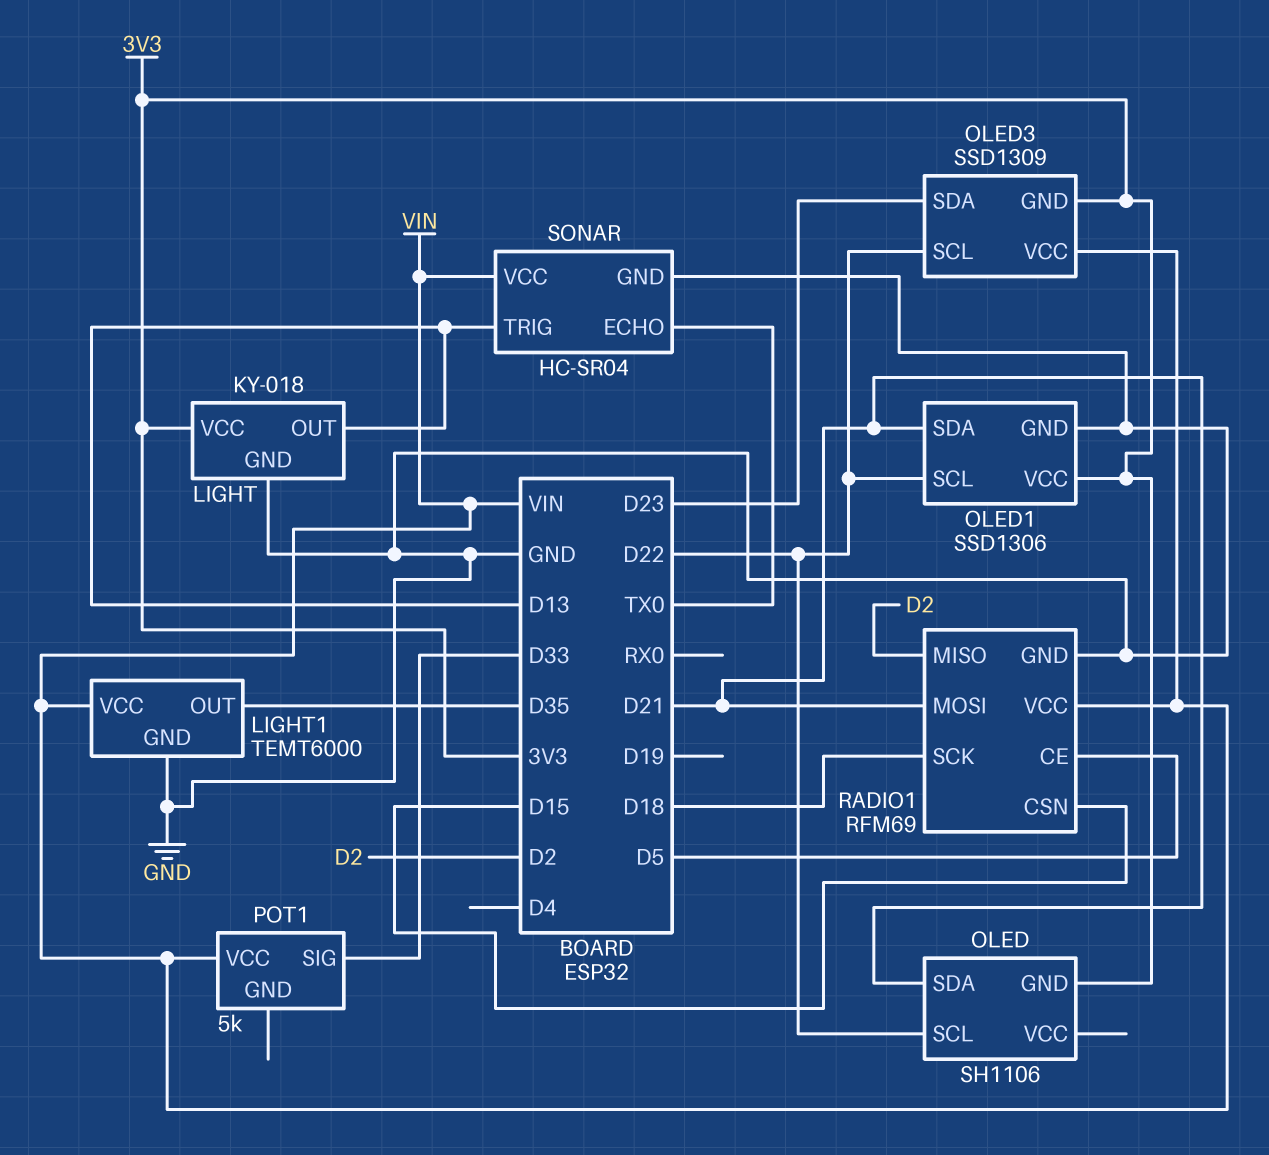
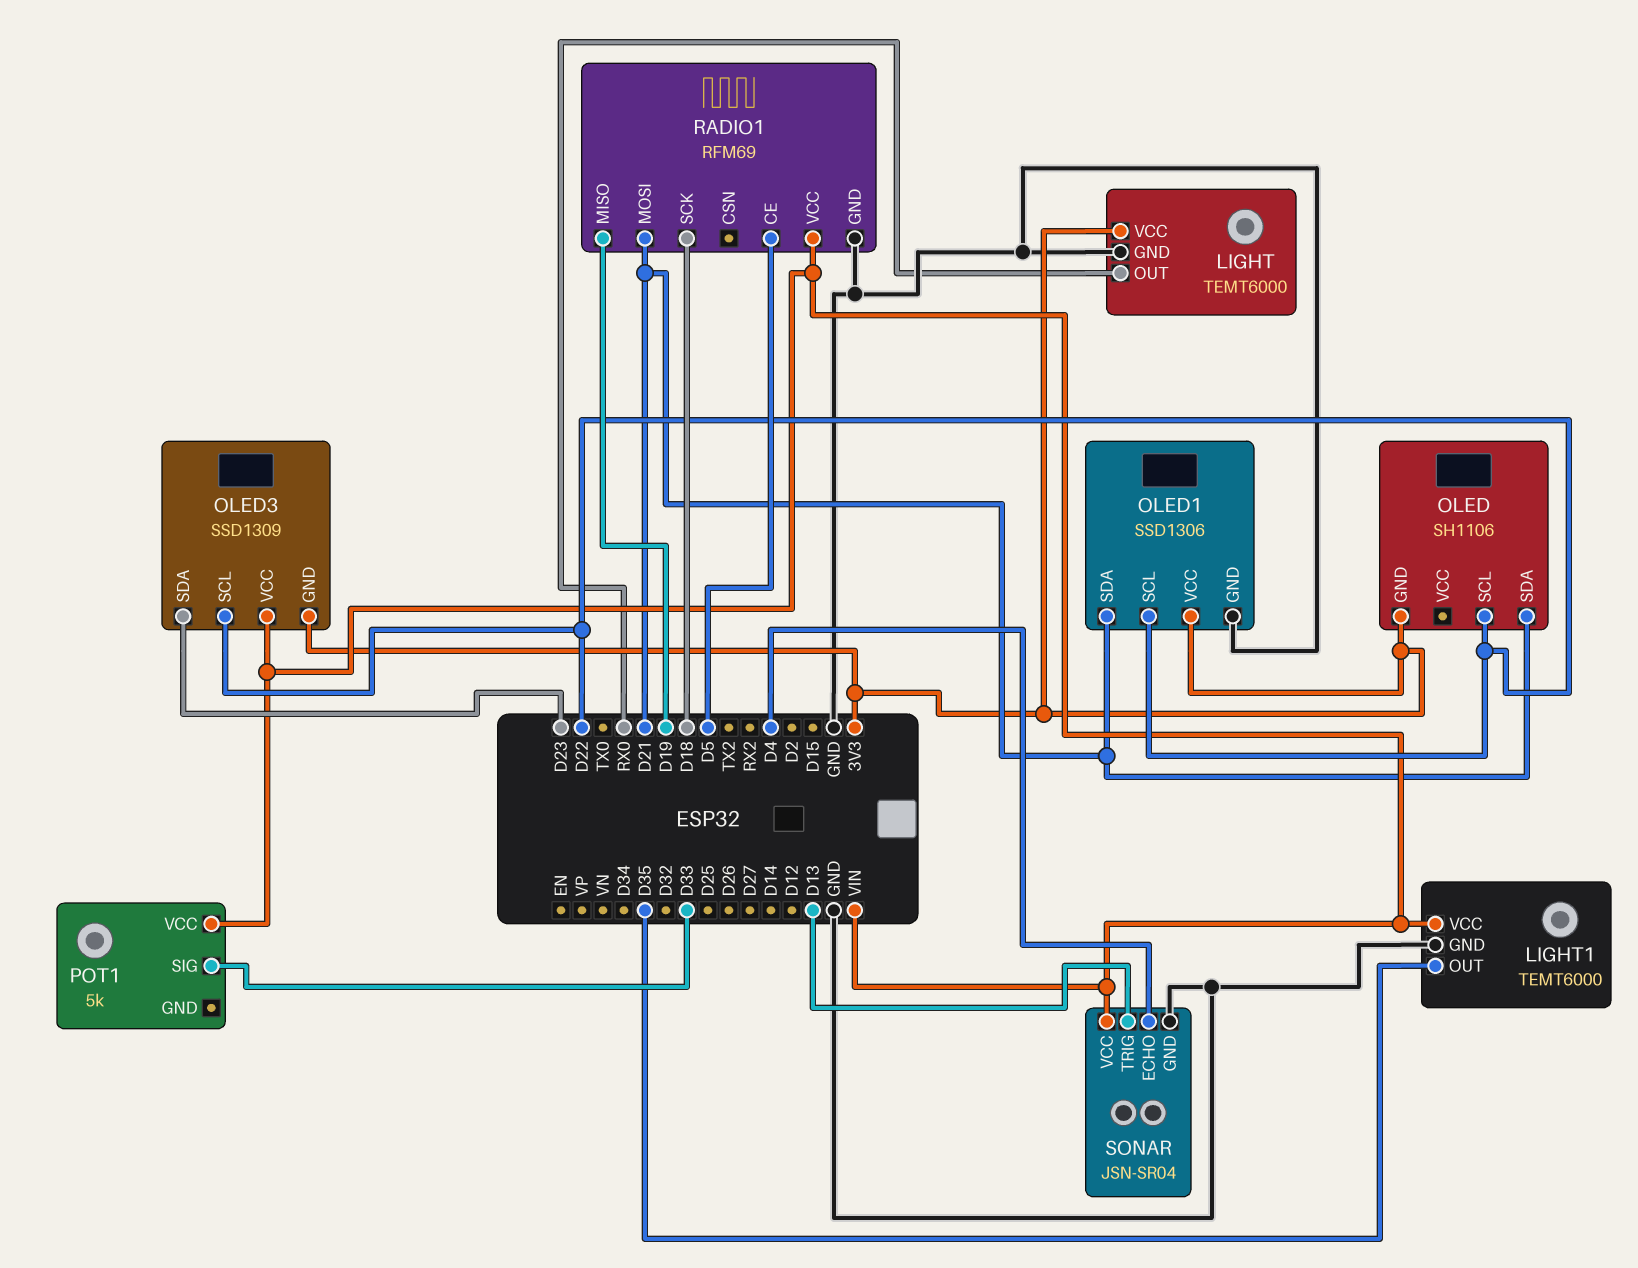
LIGHT: KY-018 -> TEMT6000
LIGHT pin OUT: D13 -> RX0
RADIO1 pin CSN: D15 -> none
RADIO1 pin MISO: D2 -> D19
SONAR: HC-SR04 -> JSN-SR04
SONAR pin ECHO: TX0 -> D4

